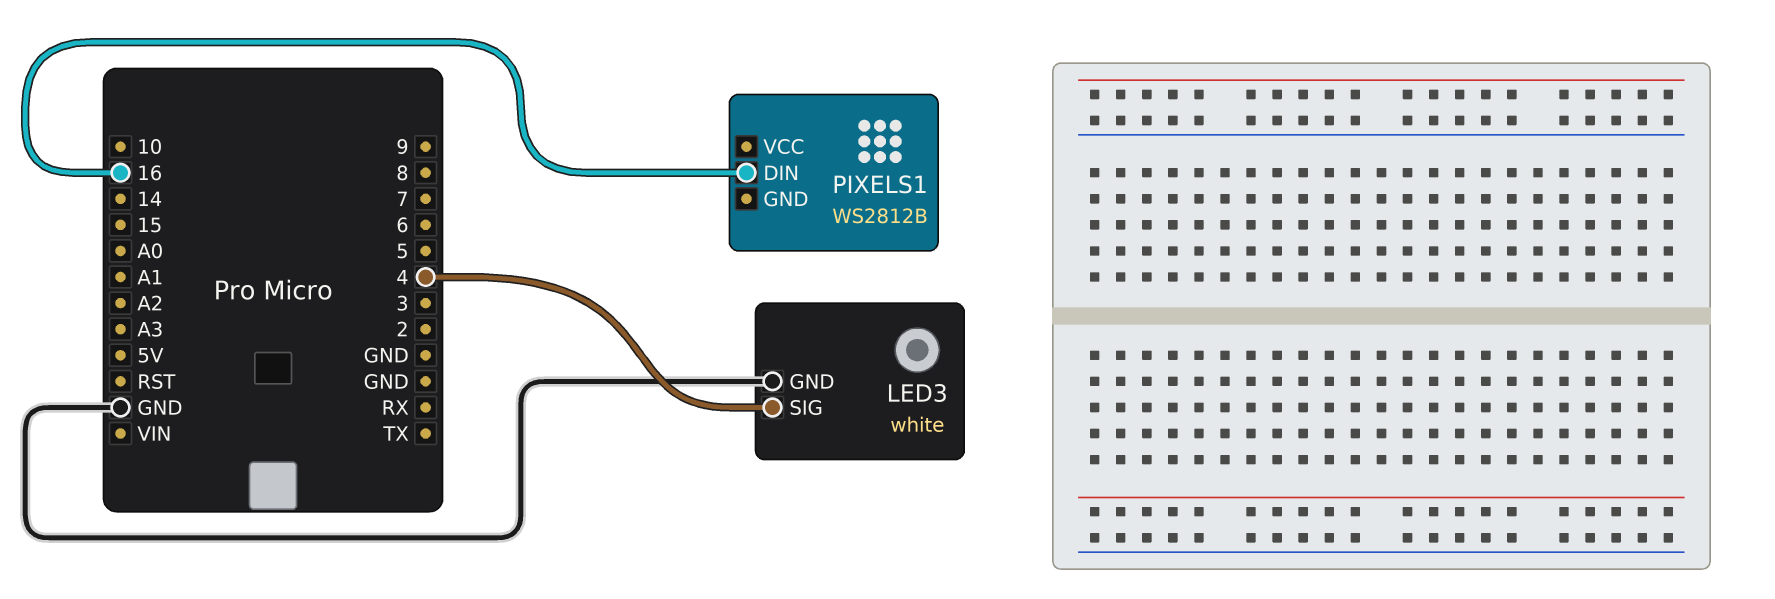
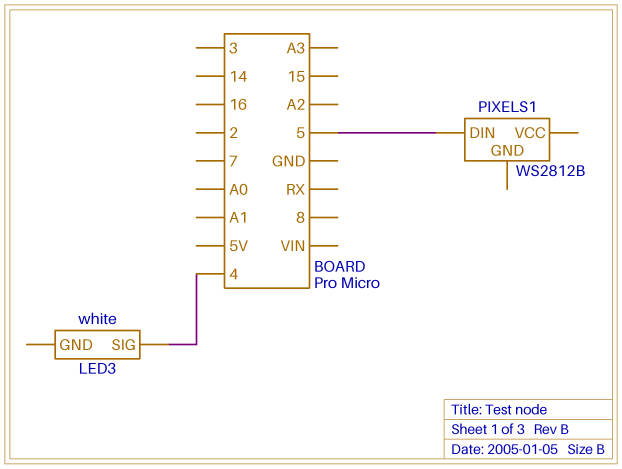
LED3 pin GND: GND -> none
PIXELS1 pin DIN: 16 -> 5

